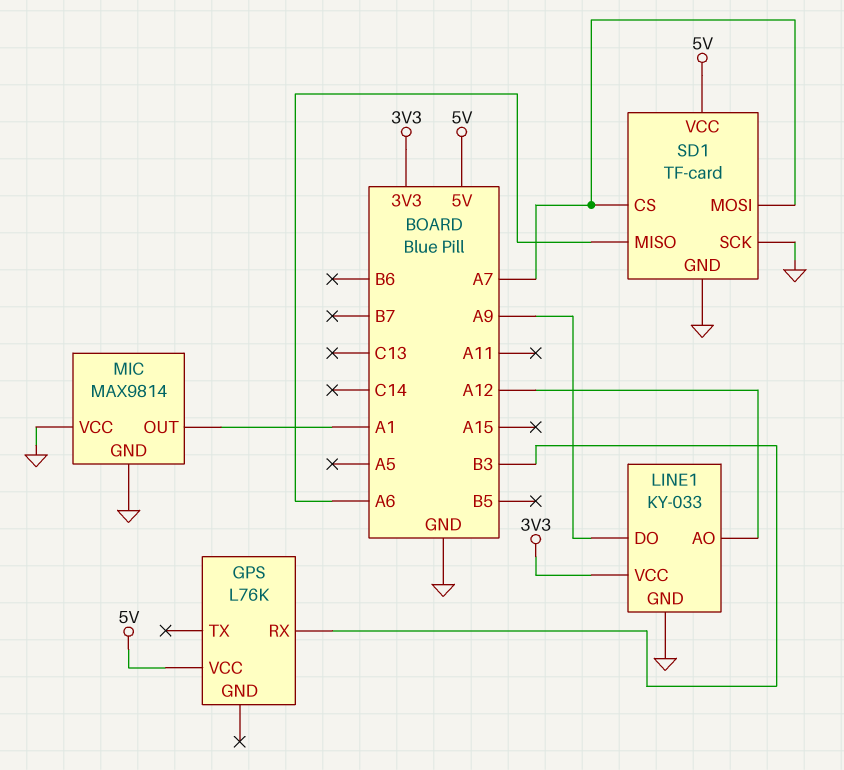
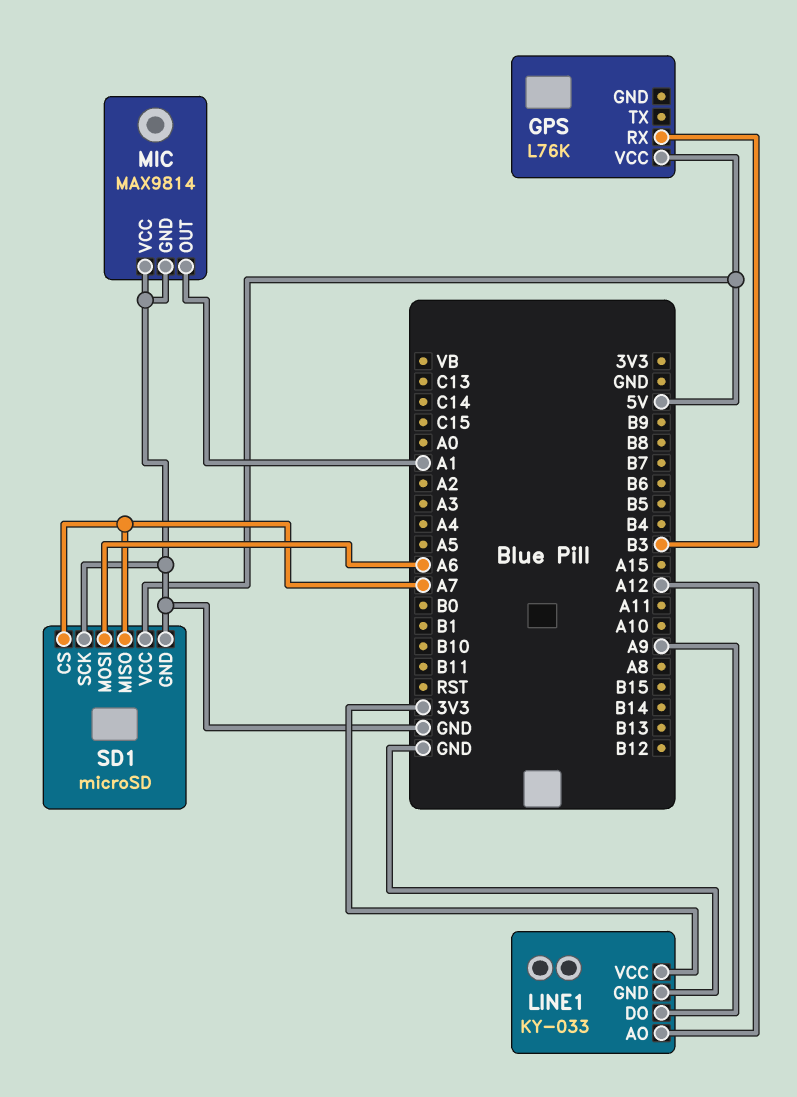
SD1: TF-card -> microSD
SD1 pin MISO: A6 -> A7
SD1 pin MOSI: A7 -> A6

